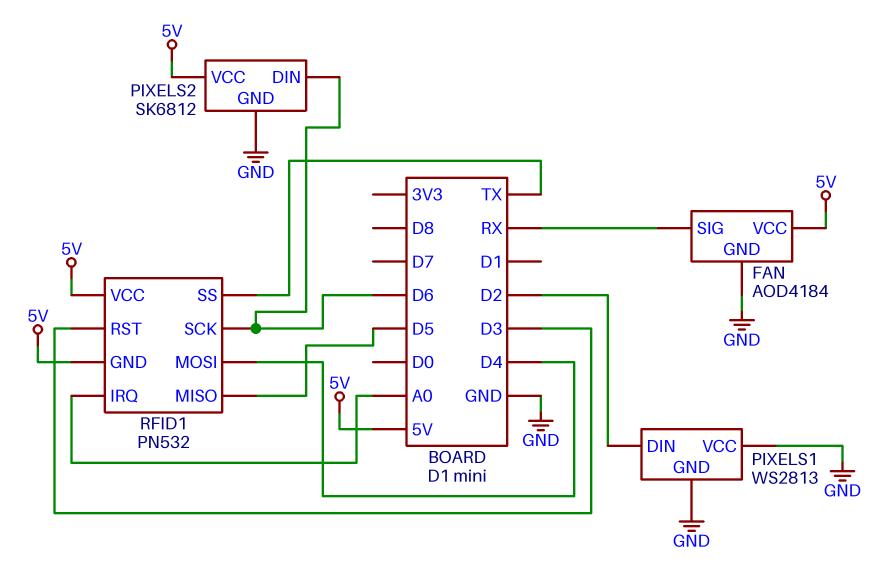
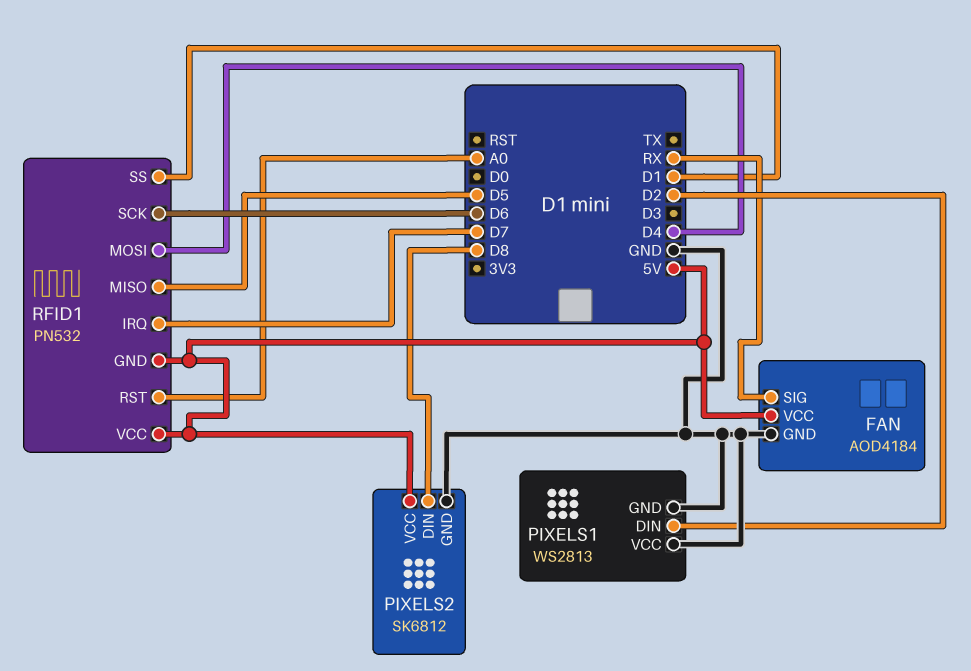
PIXELS2 pin DIN: D6 -> D8
RFID1 pin IRQ: A0 -> D7
RFID1 pin RST: D3 -> A0
RFID1 pin SS: TX -> D1

